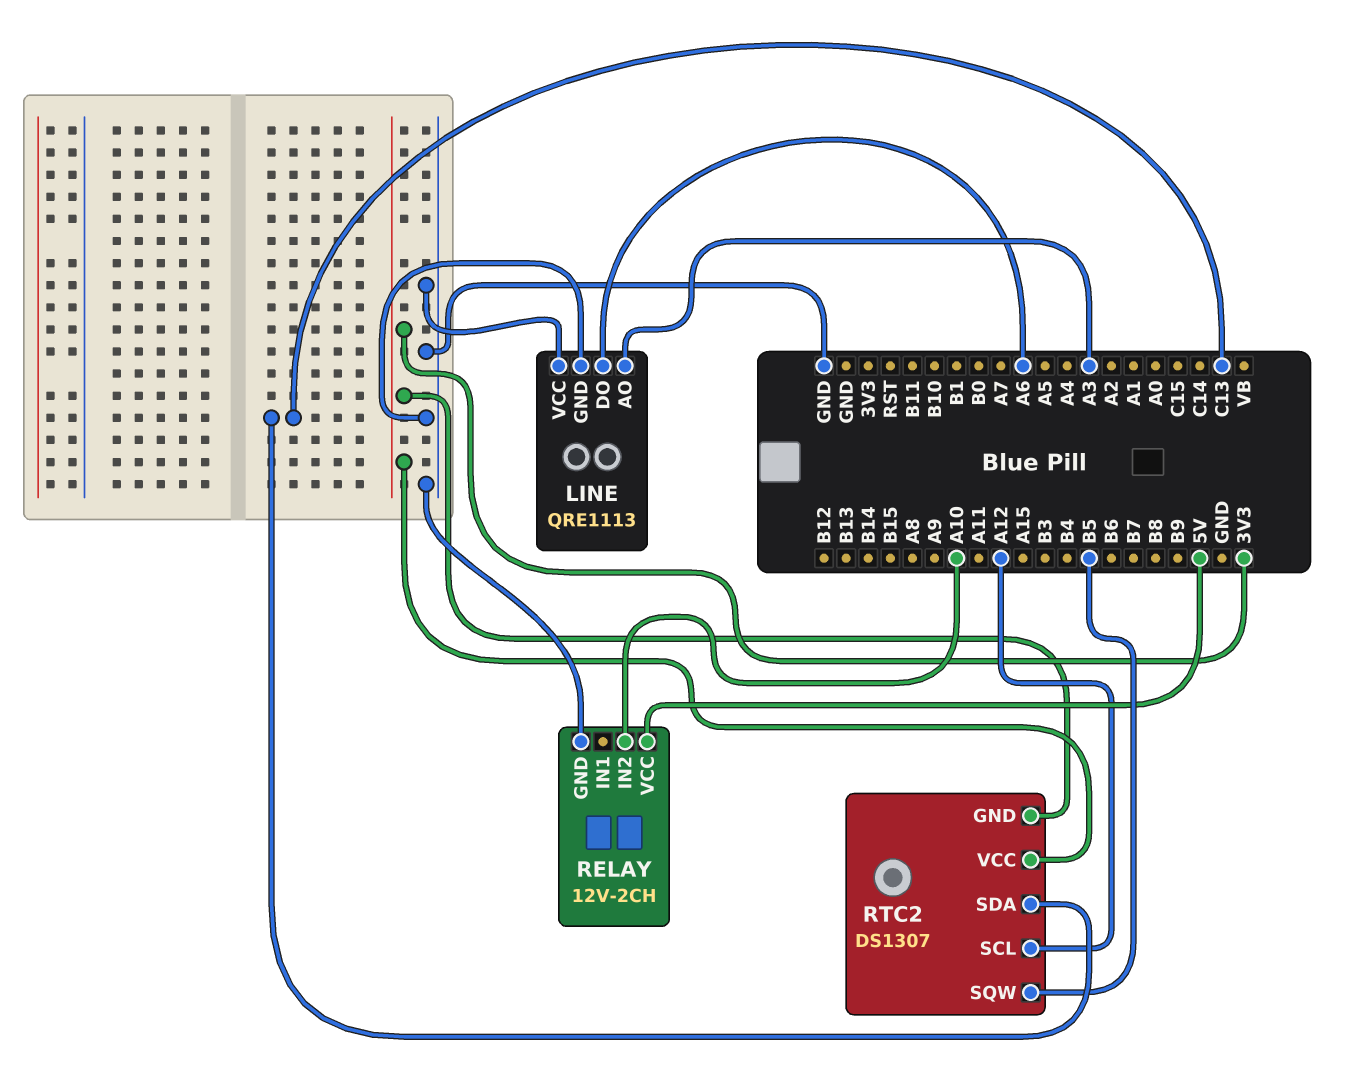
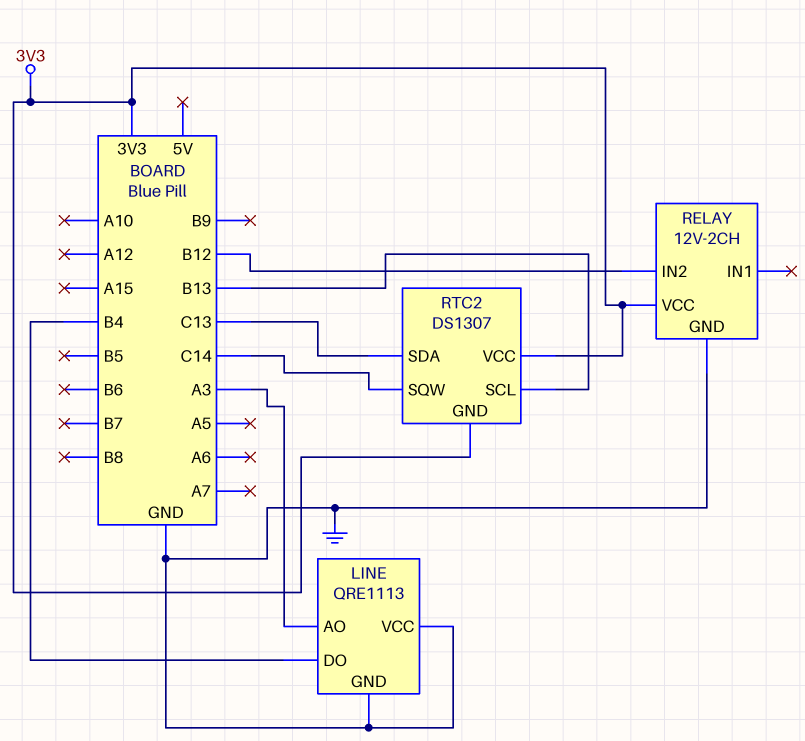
LINE pin DO: A6 -> B4
RELAY pin IN2: A10 -> B12
RELAY pin VCC: 5V -> 3V3
RTC2 pin SCL: A12 -> B13
RTC2 pin SQW: B5 -> C14

